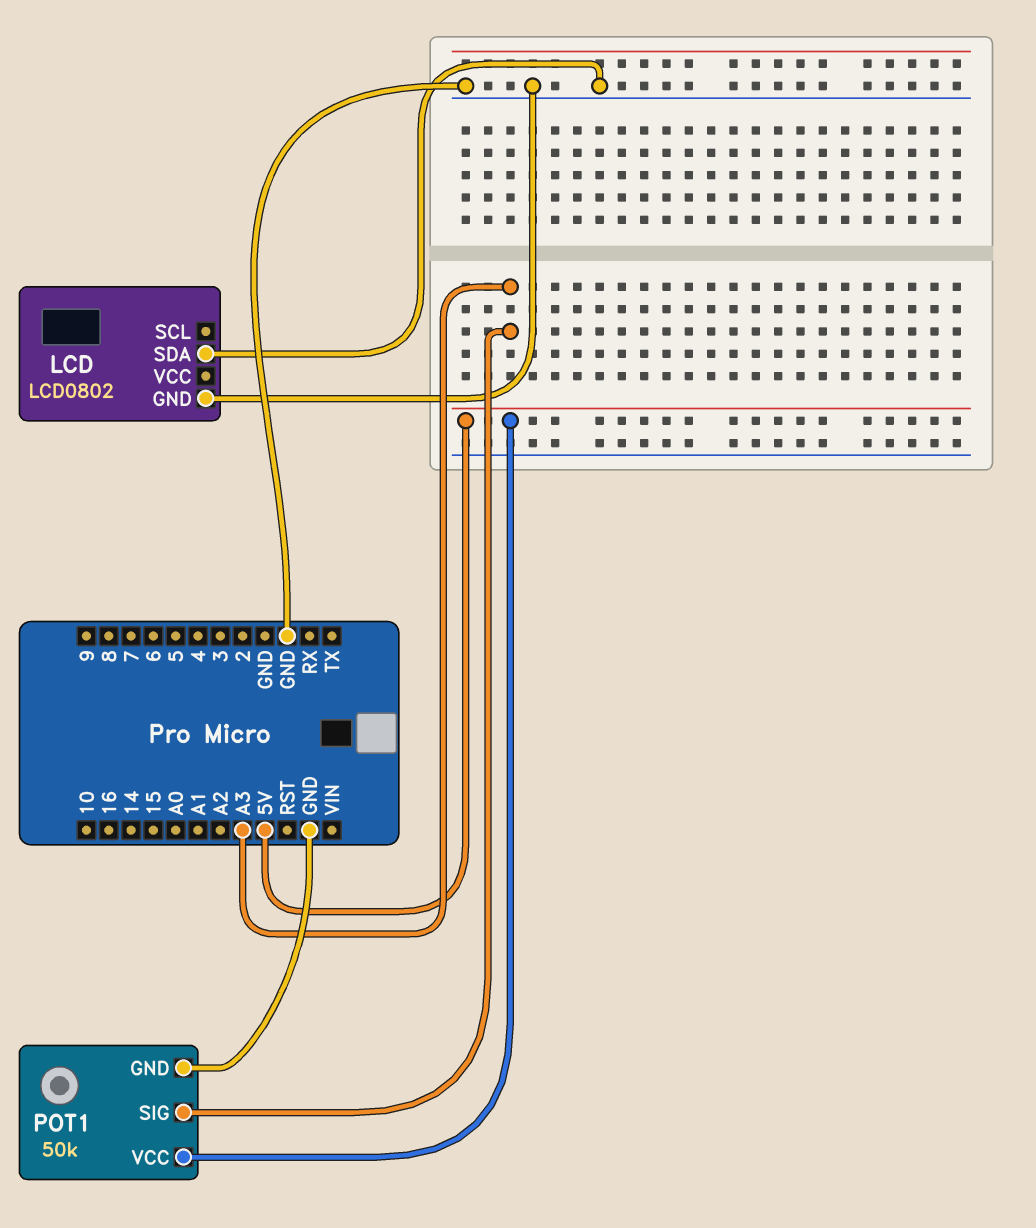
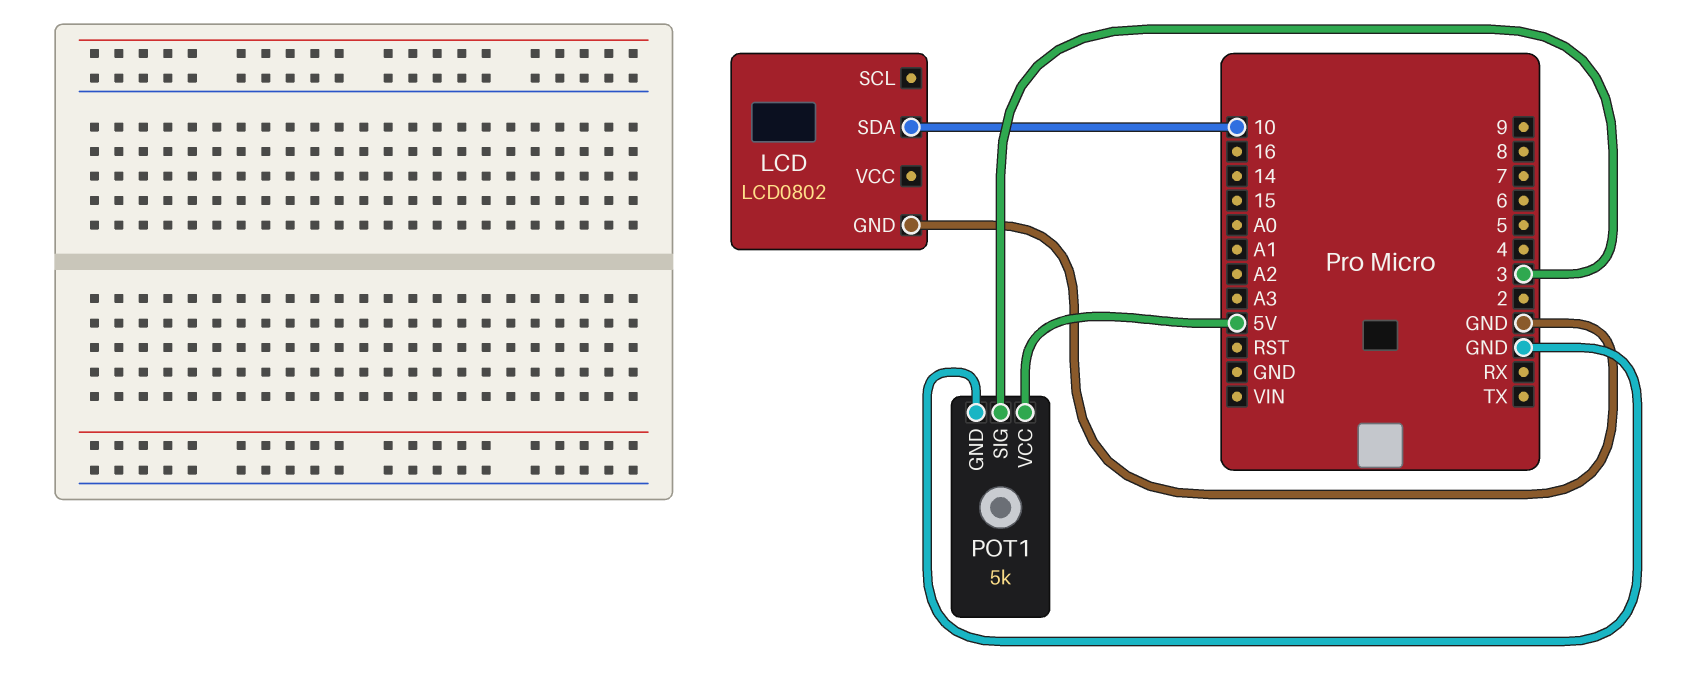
LCD pin SDA: GND -> 10
POT1: 50k -> 5k
POT1 pin SIG: A3 -> 3

